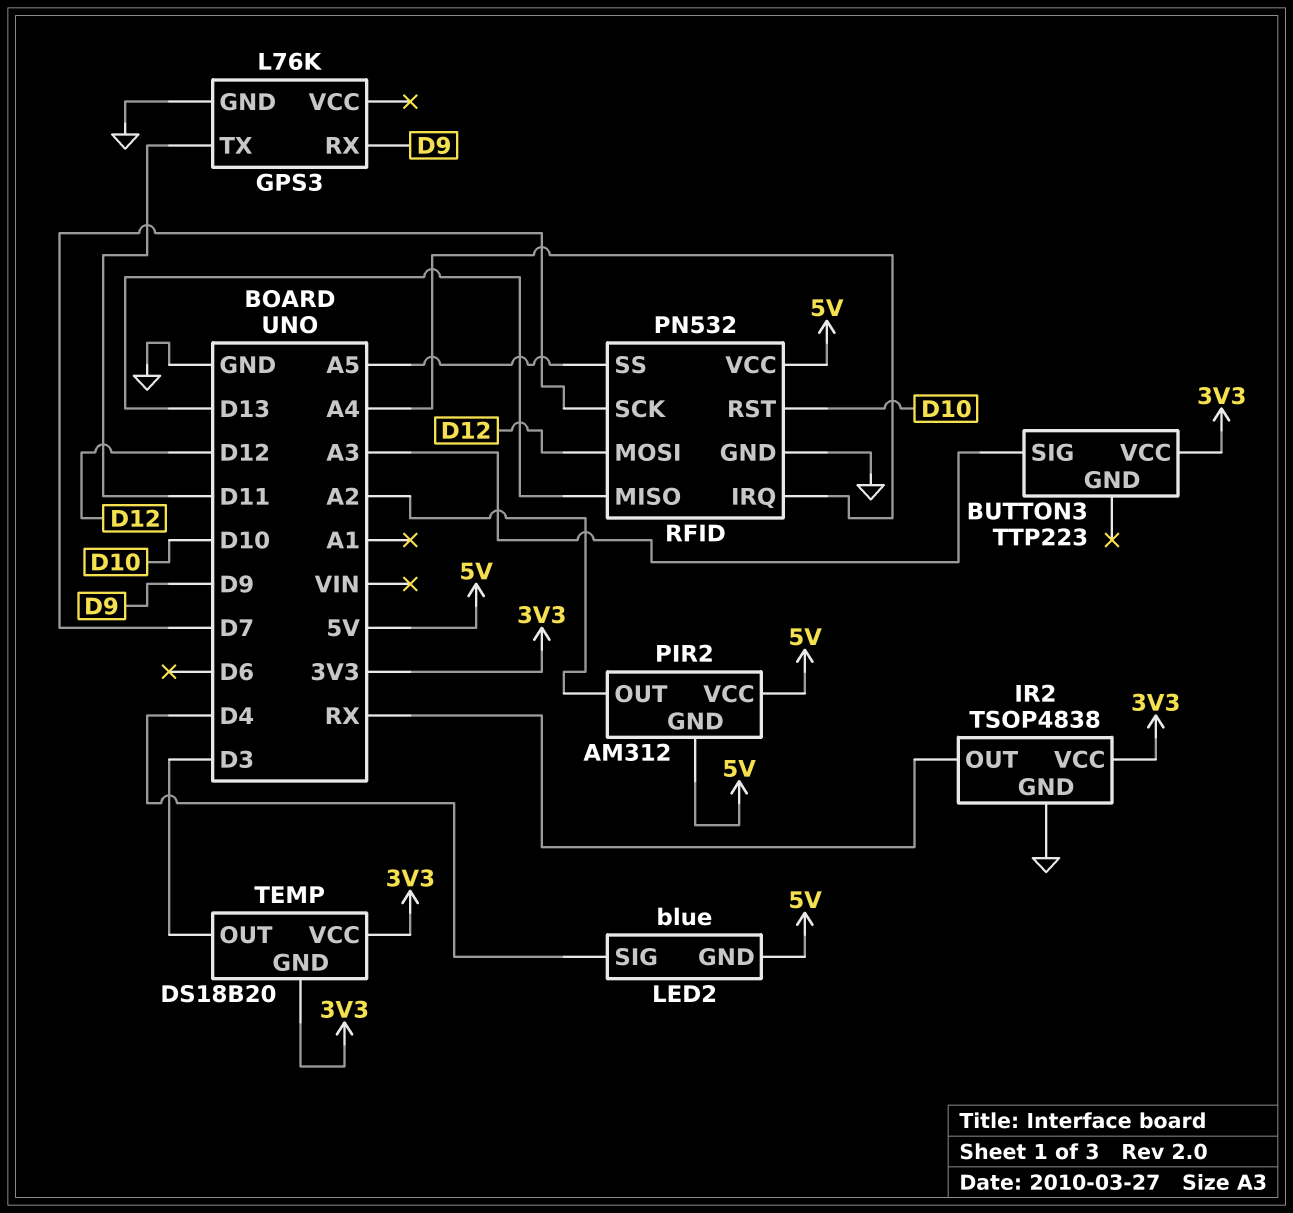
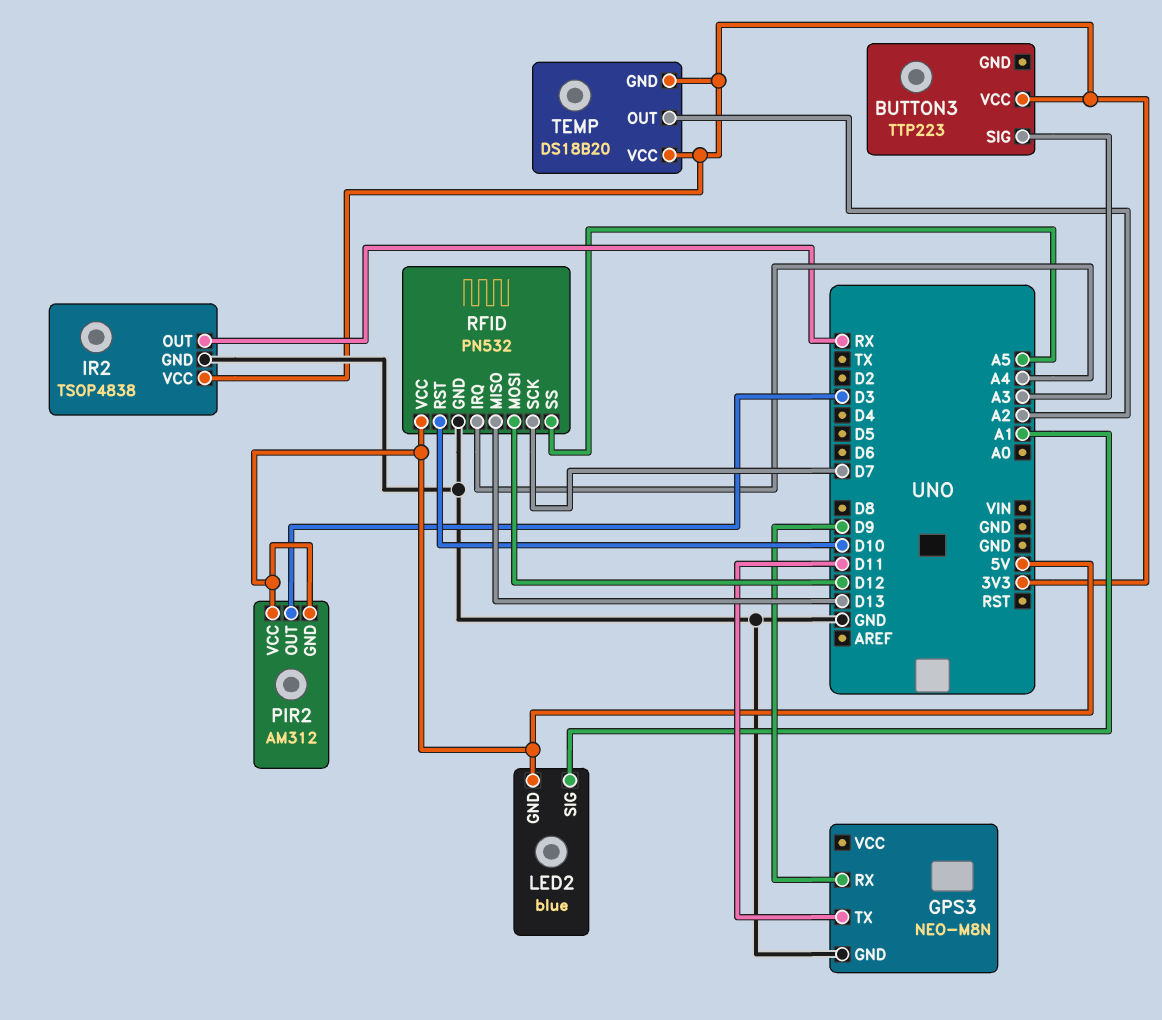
GPS3: L76K -> NEO-M8N
LED2 pin SIG: D4 -> A1
PIR2 pin OUT: A2 -> D3
TEMP pin OUT: D3 -> A2

